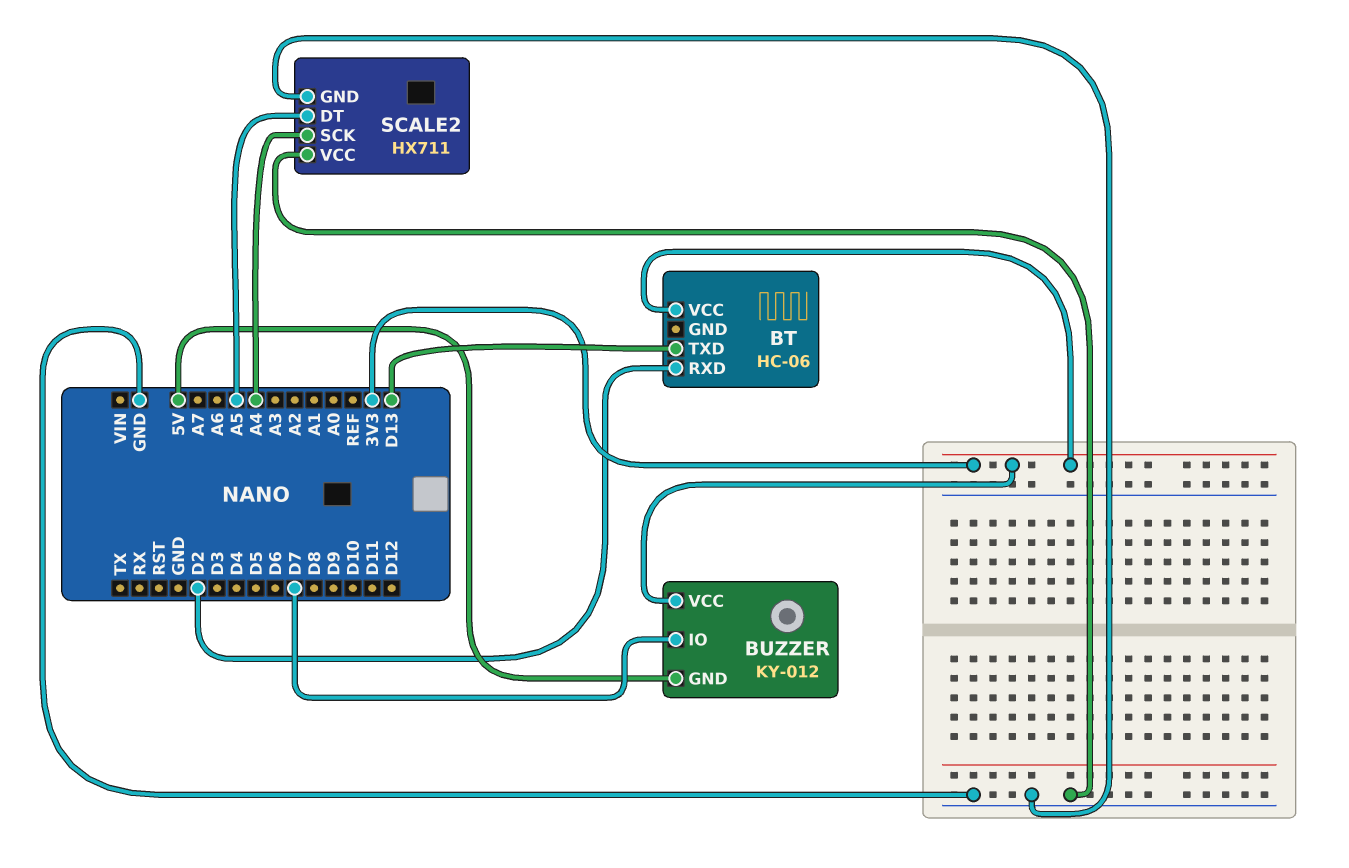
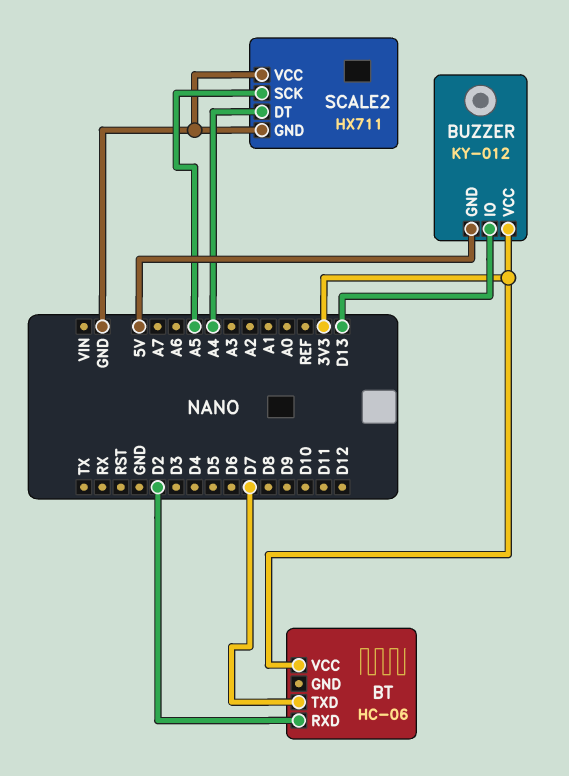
BT pin TXD: D13 -> D7
BUZZER pin IO: D7 -> D13
SCALE2 pin DT: A5 -> A4
SCALE2 pin SCK: A4 -> A5

